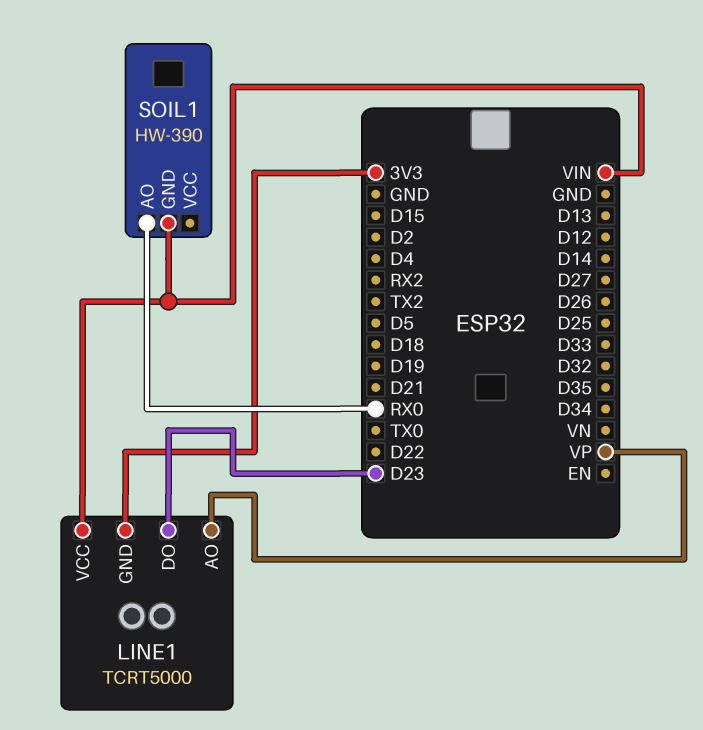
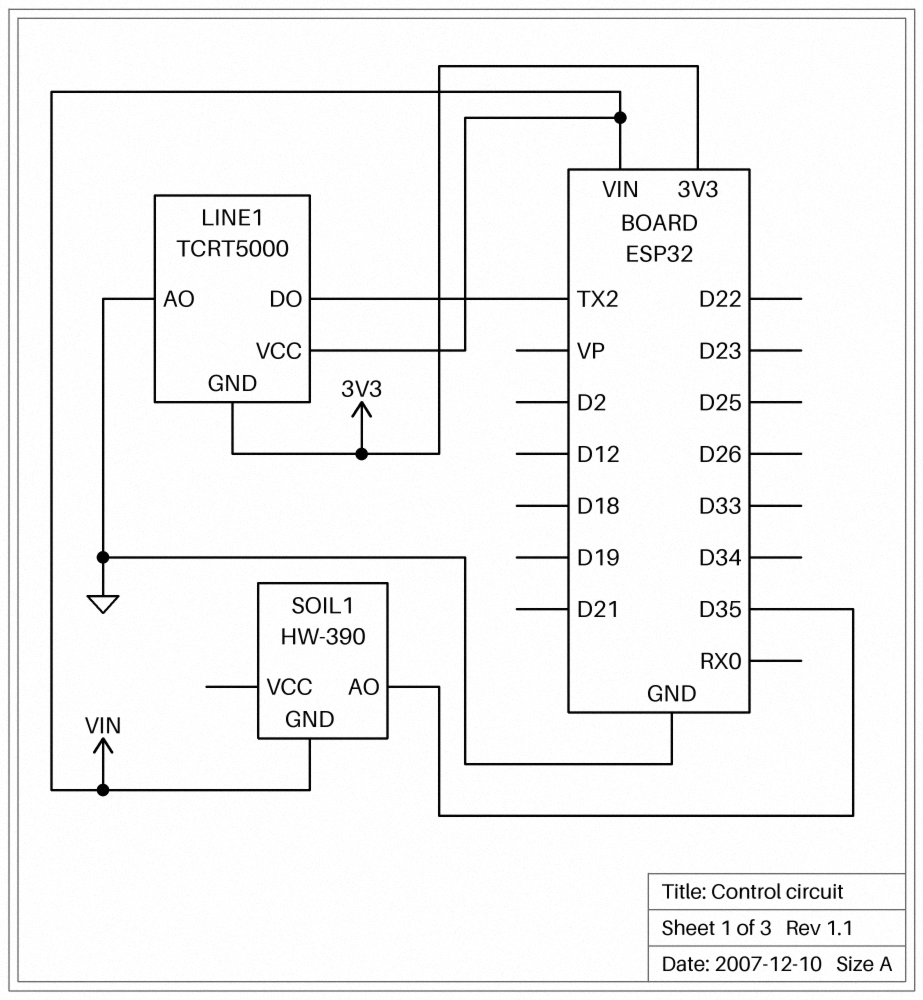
LINE1 pin AO: VP -> GND
LINE1 pin DO: D23 -> TX2
SOIL1 pin AO: RX0 -> D35

